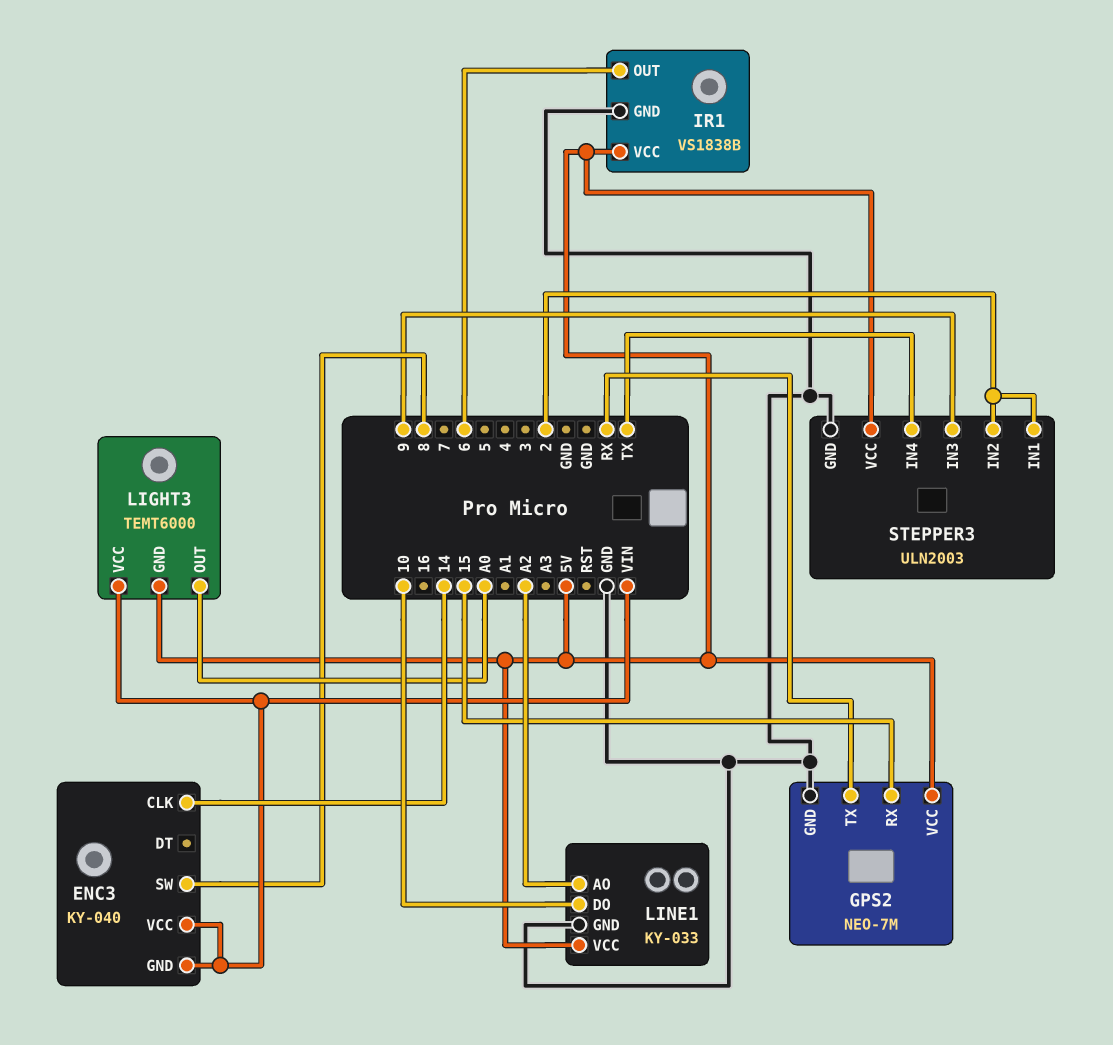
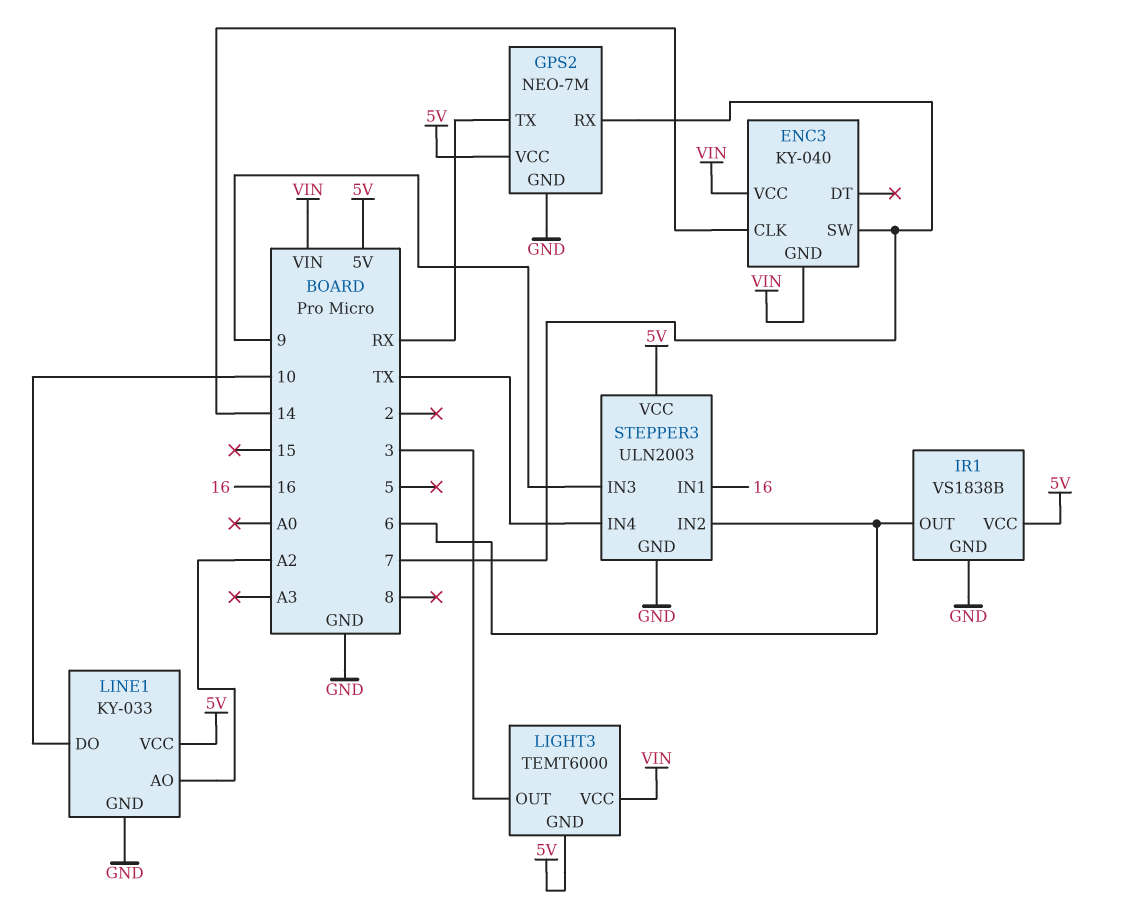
ENC3 pin SW: 8 -> 7
GPS2 pin RX: 15 -> 7
LIGHT3 pin OUT: A0 -> 3
STEPPER3 pin IN1: 2 -> 16
STEPPER3 pin IN2: 2 -> 6

